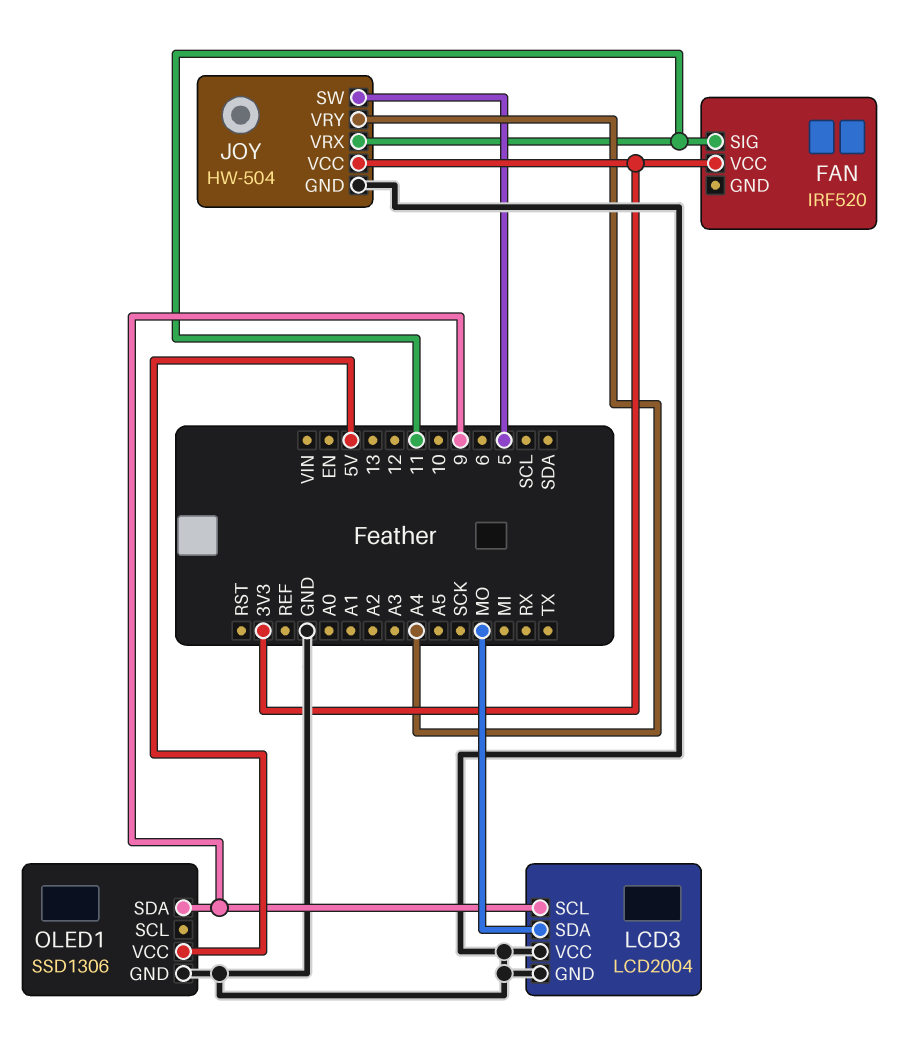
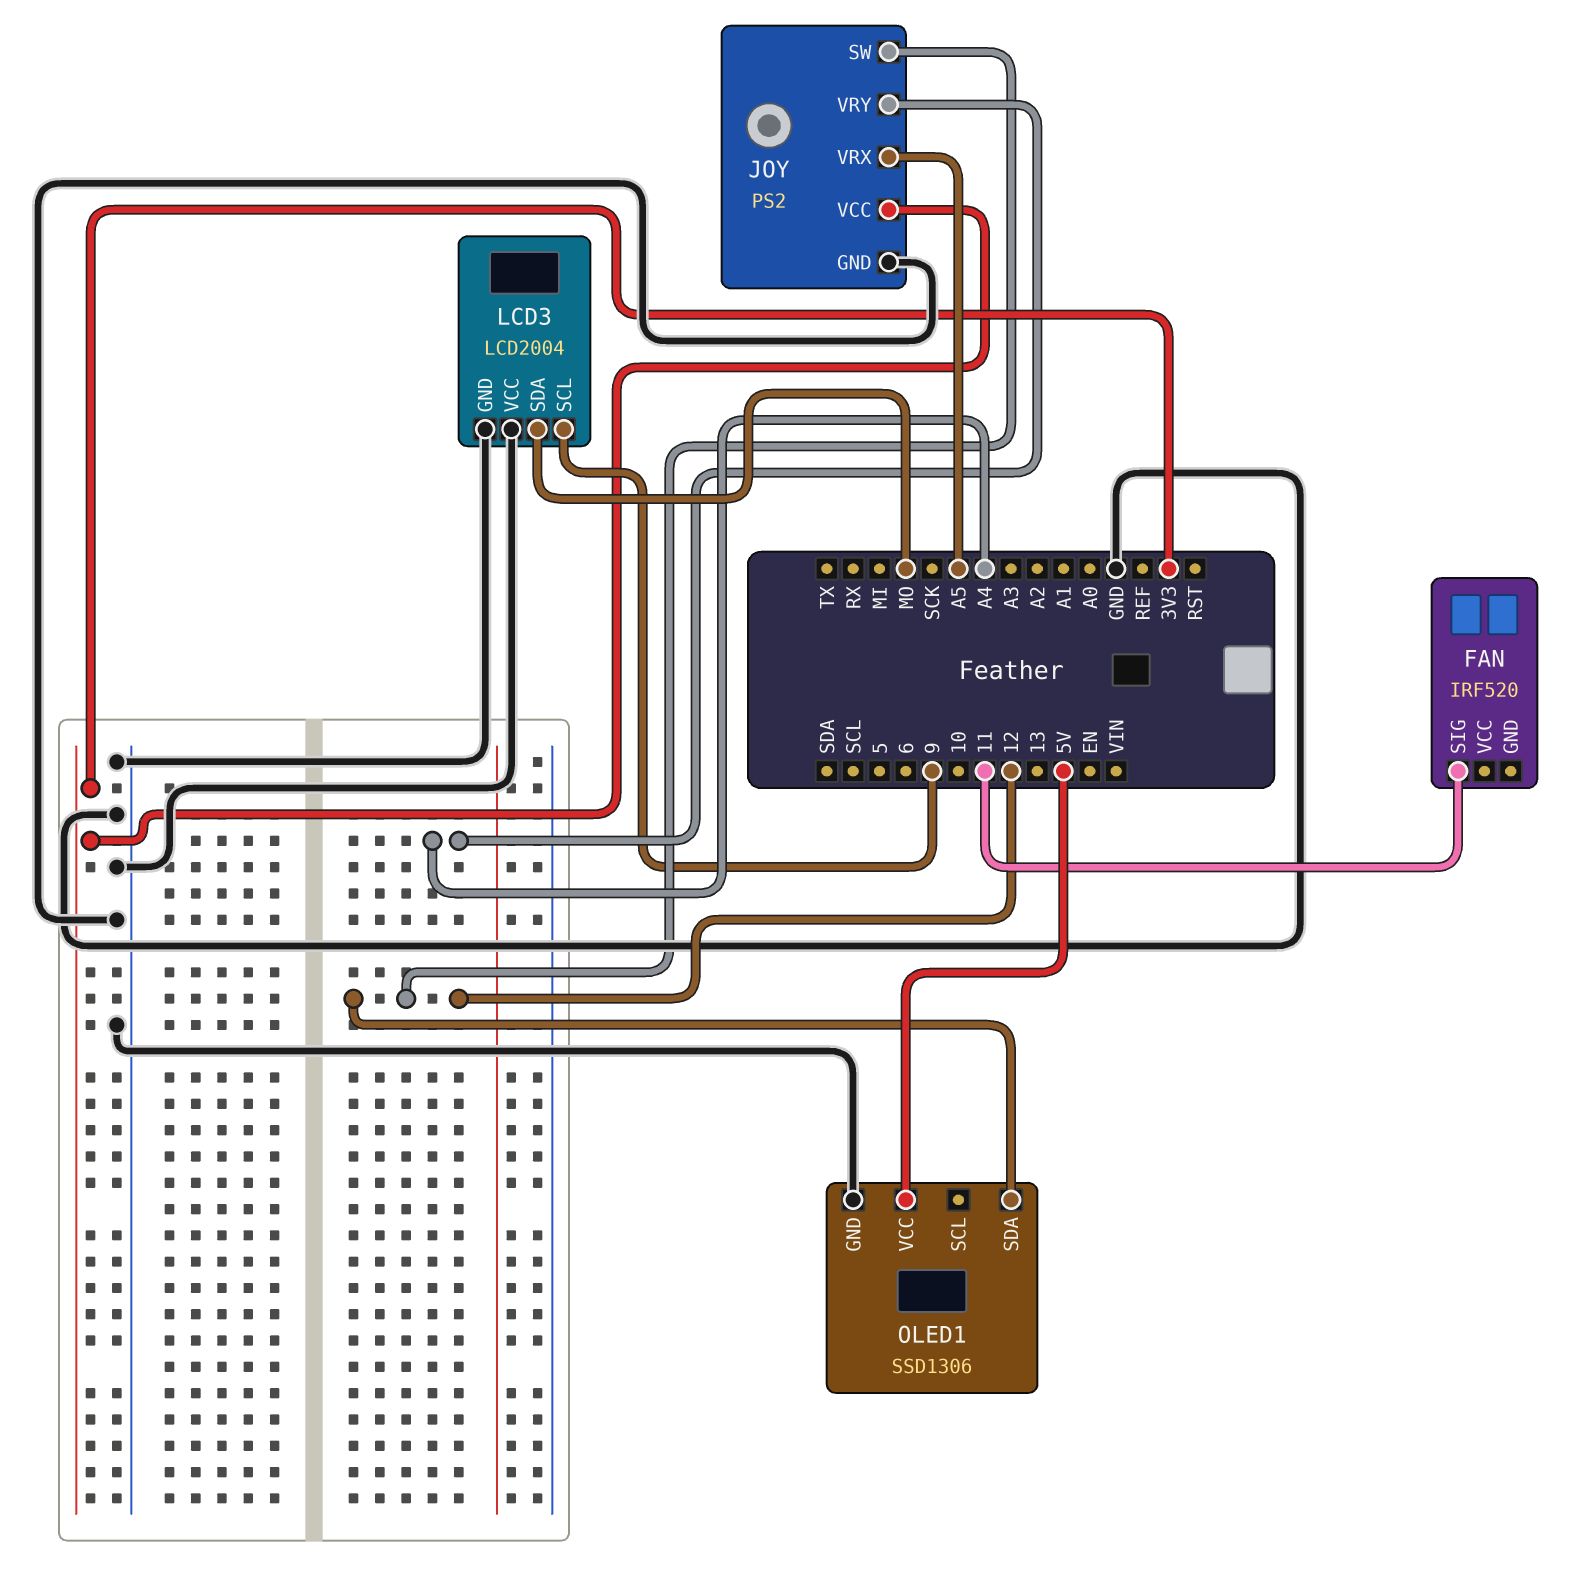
FAN pin VCC: 3V3 -> none
JOY: HW-504 -> PS2
JOY pin SW: 5 -> 12
JOY pin VRX: 11 -> A5
OLED1 pin SDA: 9 -> 12

